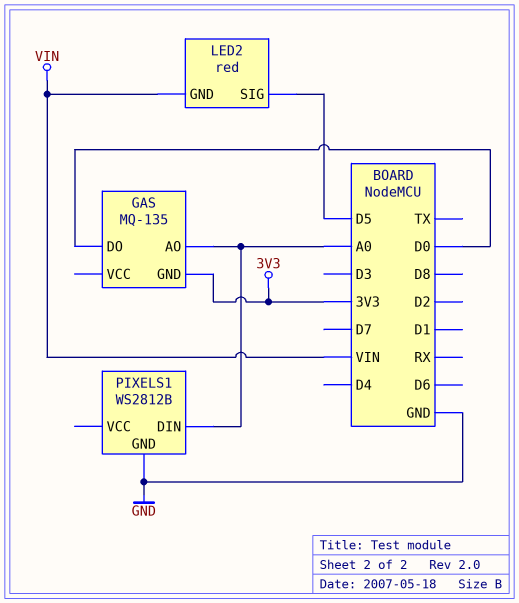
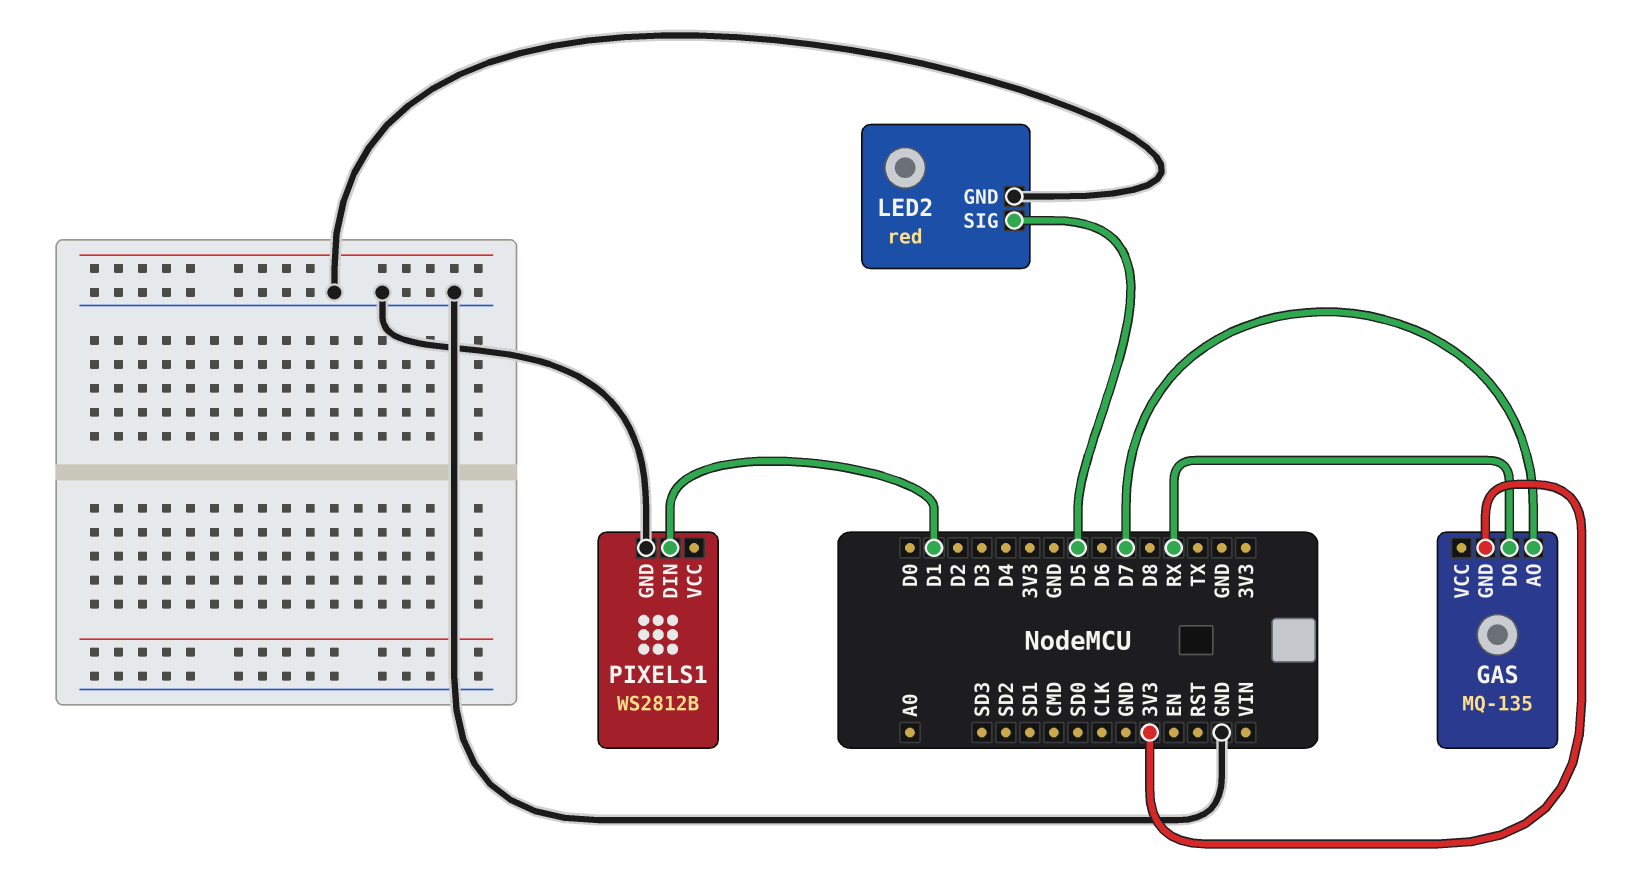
GAS pin AO: A0 -> D7
GAS pin DO: D0 -> RX
LED2 pin GND: VIN -> GND
PIXELS1 pin DIN: A0 -> D1

